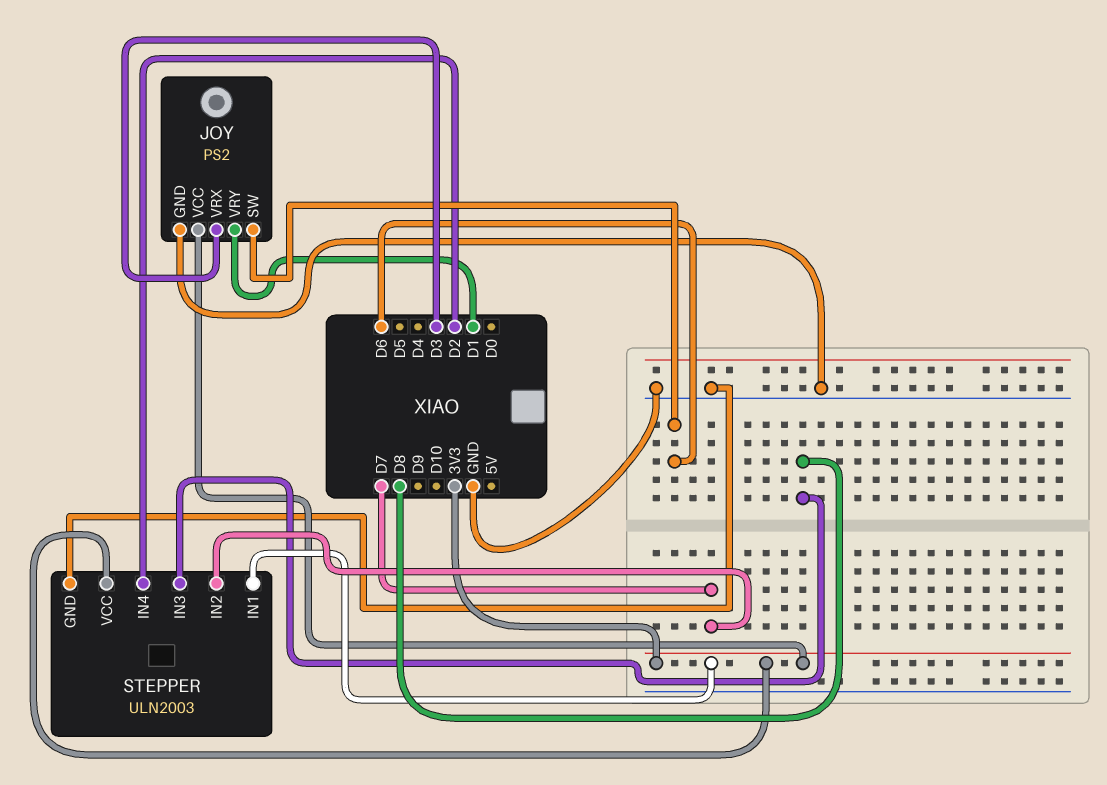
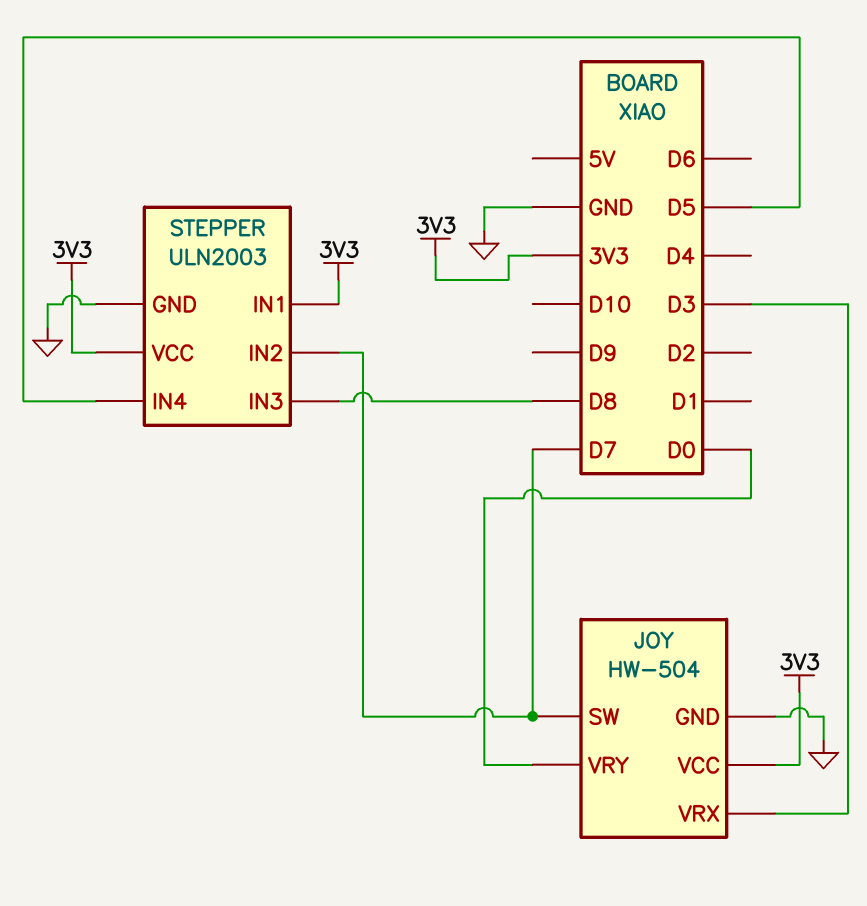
JOY: PS2 -> HW-504
JOY pin SW: D6 -> D7
JOY pin VRY: D1 -> D0
STEPPER pin IN4: D2 -> D5

